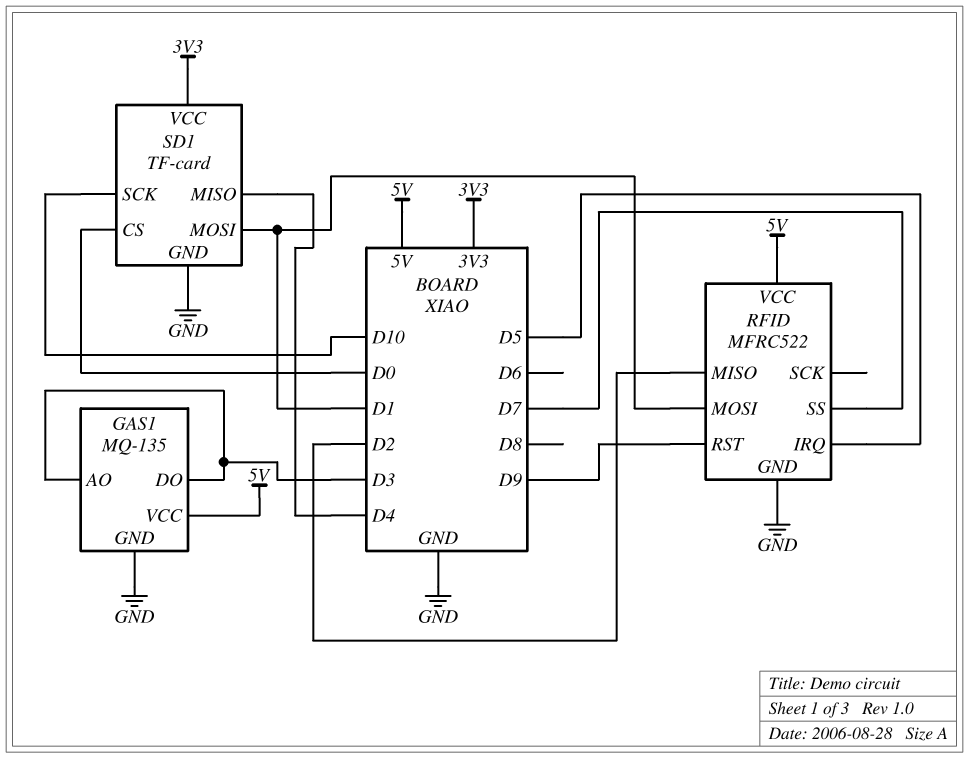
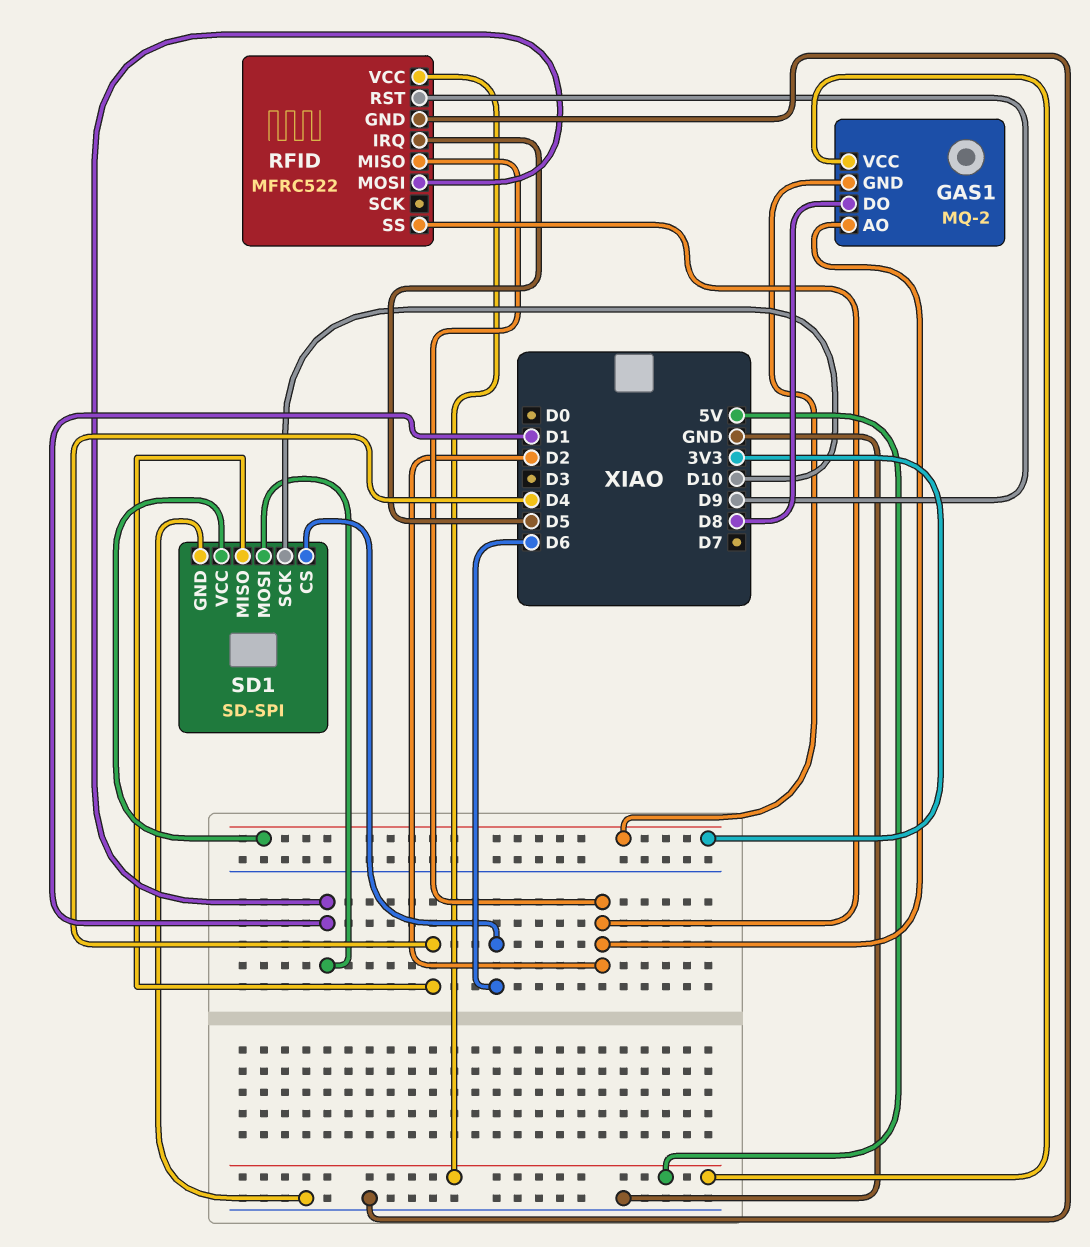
GAS1: MQ-135 -> MQ-2
GAS1 pin AO: D3 -> D2
GAS1 pin DO: D3 -> D8
GAS1 pin GND: GND -> 3V3
RFID pin SS: D7 -> D2
SD1: TF-card -> SD-SPI
SD1 pin CS: D0 -> D6

